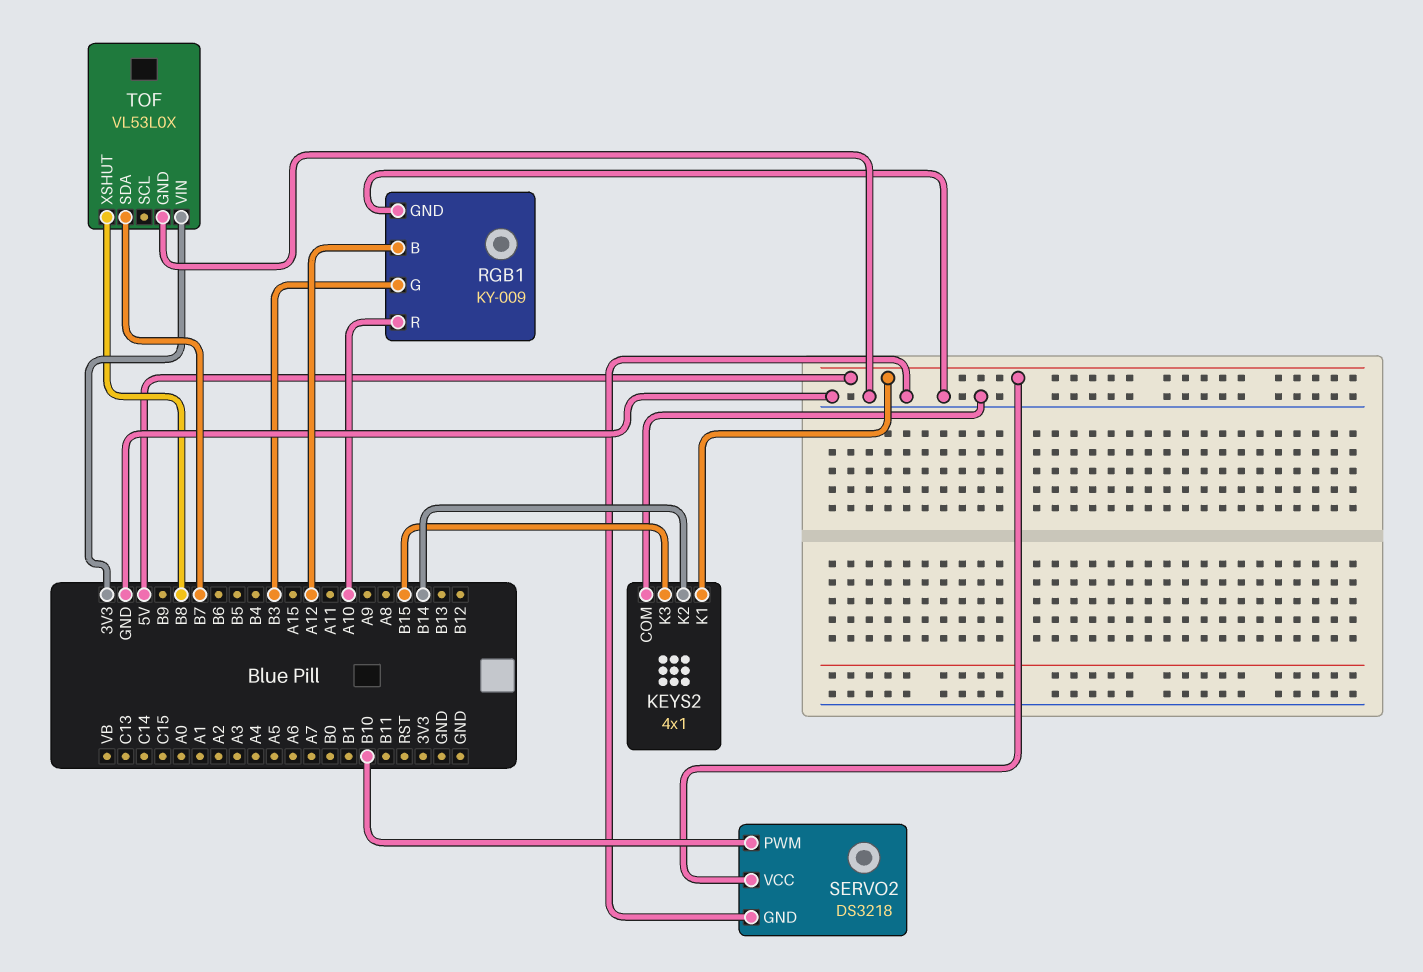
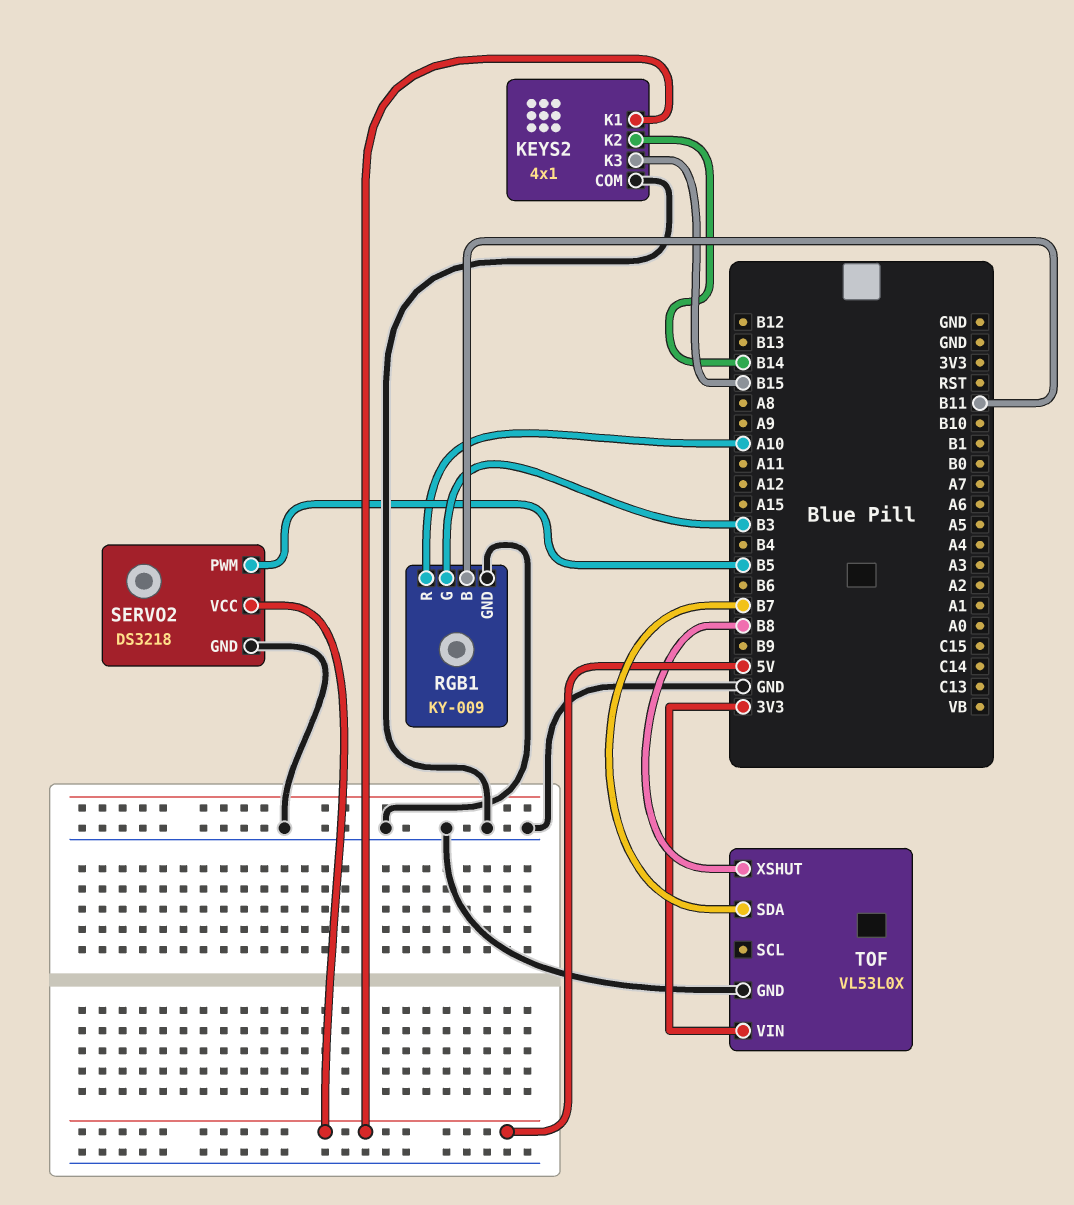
RGB1 pin B: A12 -> B11
SERVO2 pin PWM: B10 -> B5

